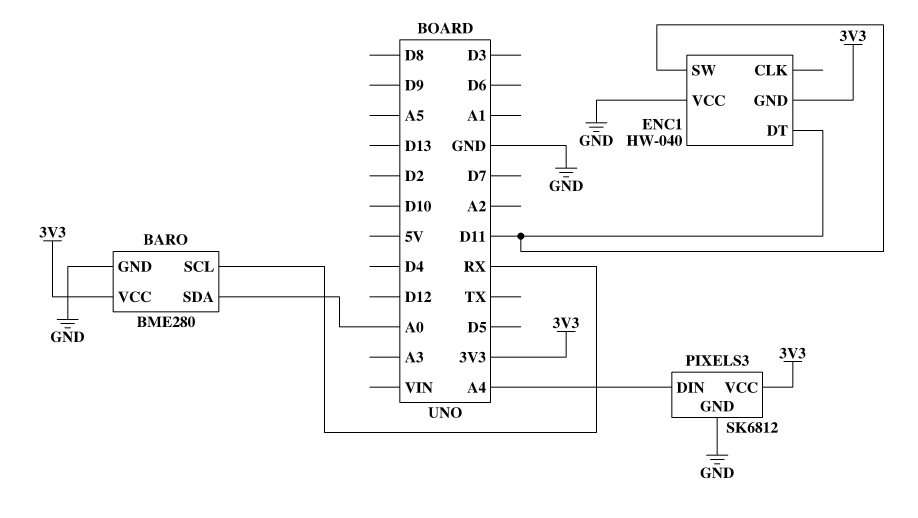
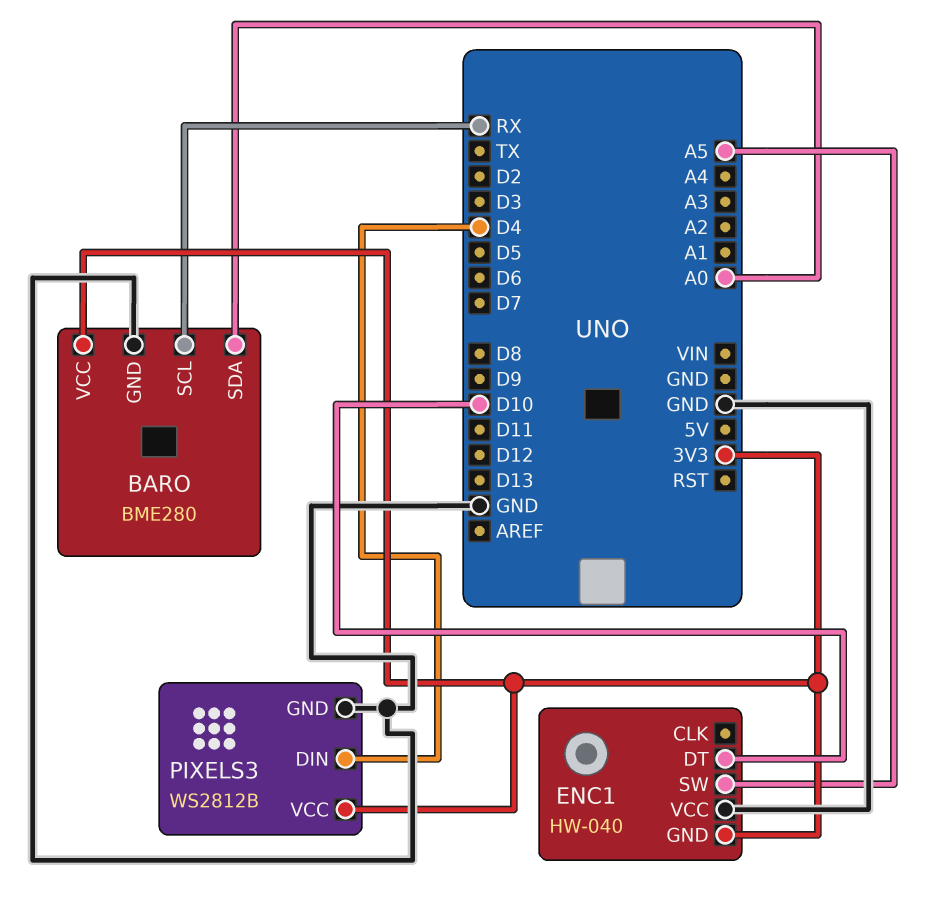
ENC1 pin DT: D11 -> D10
ENC1 pin SW: D11 -> A5
PIXELS3: SK6812 -> WS2812B
PIXELS3 pin DIN: A4 -> D4

